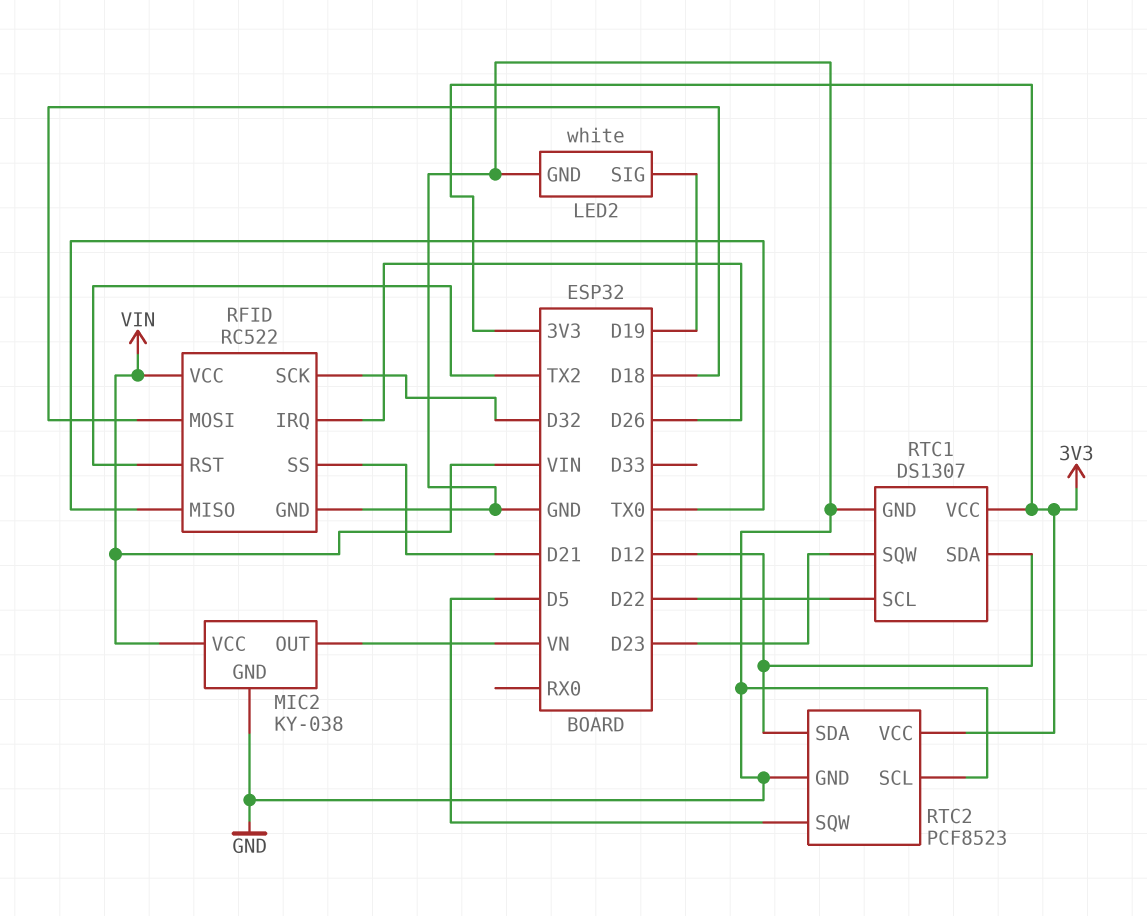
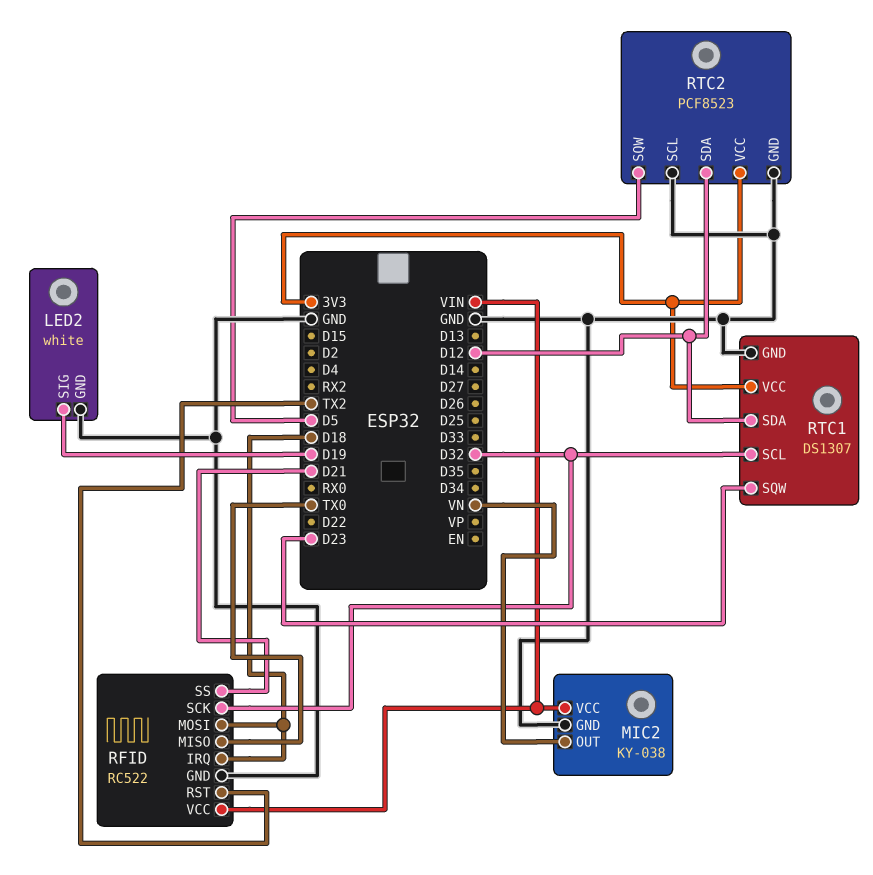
RFID pin IRQ: D26 -> D18
RTC1 pin SCL: D22 -> D32

